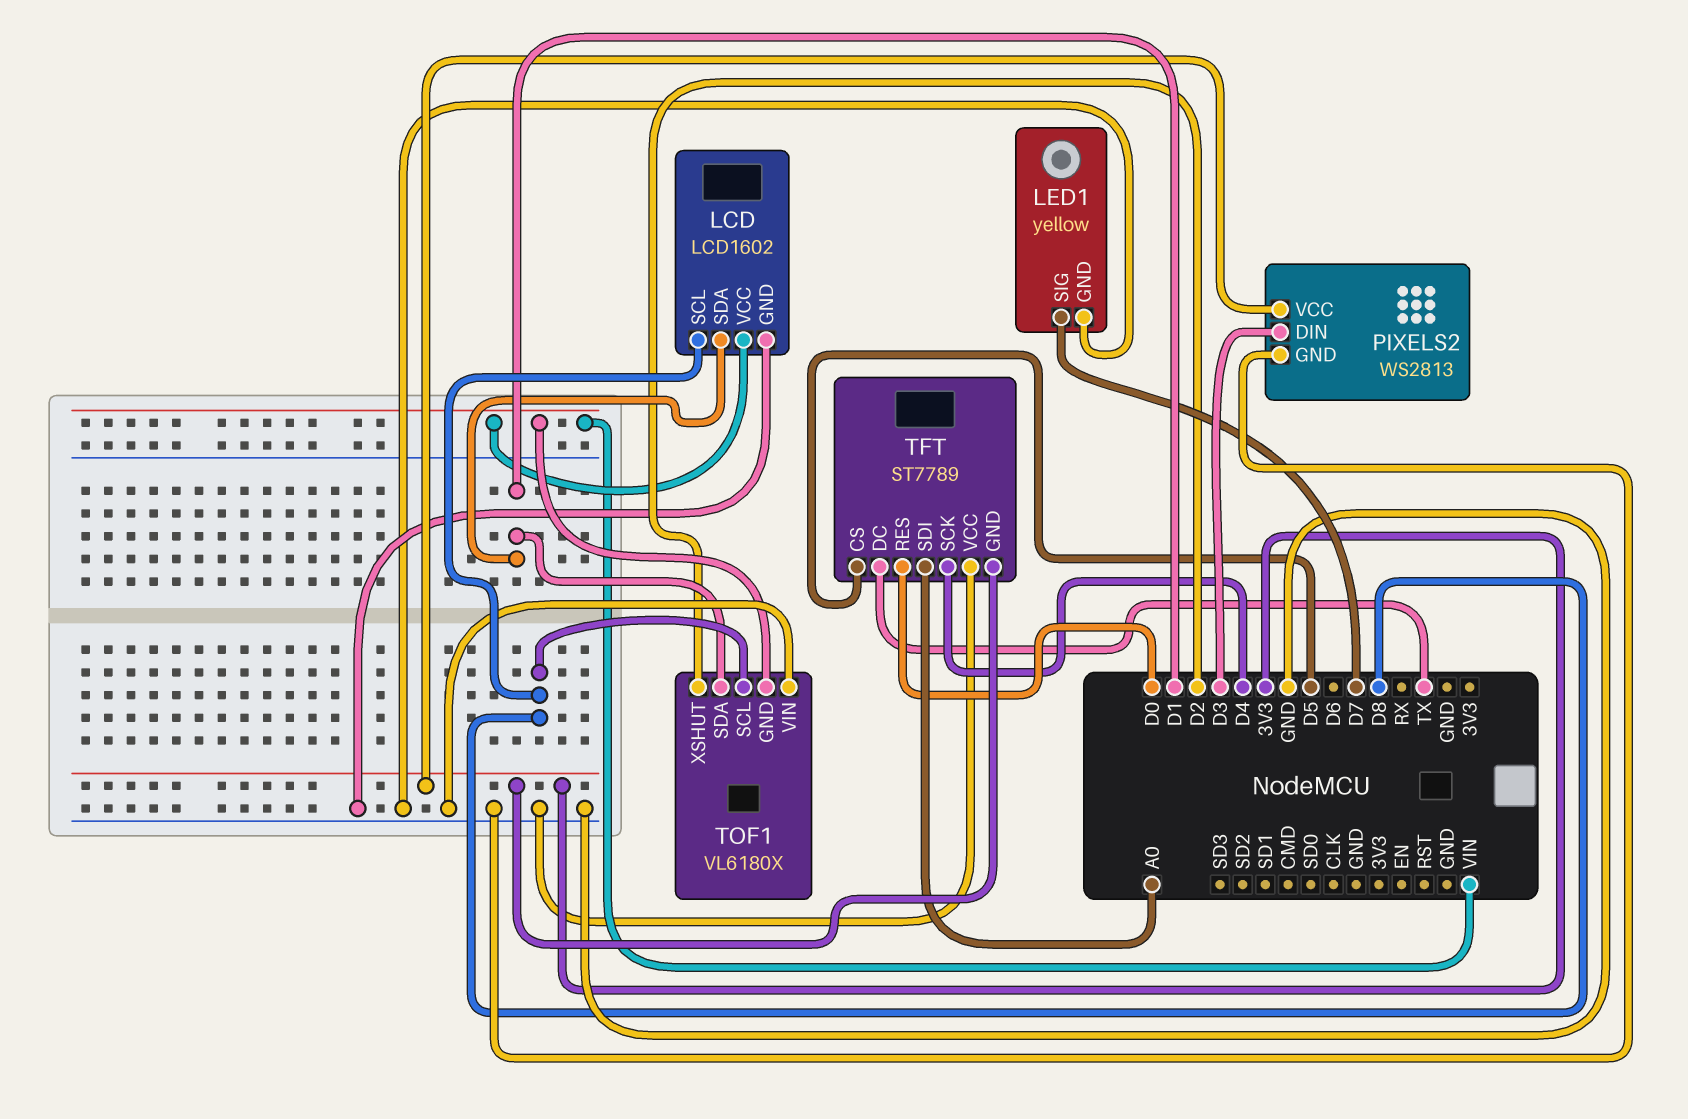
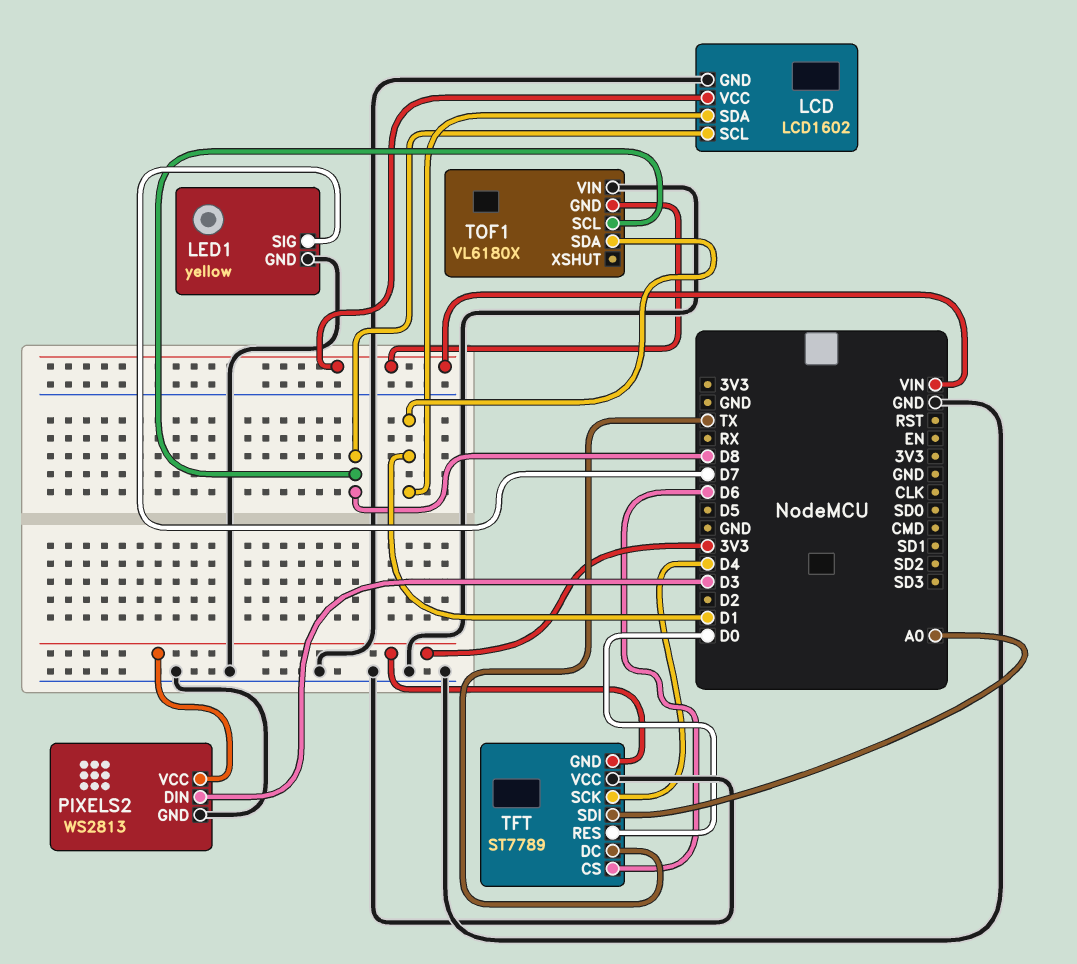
TFT pin CS: D5 -> D6
TOF1 pin XSHUT: D2 -> none

